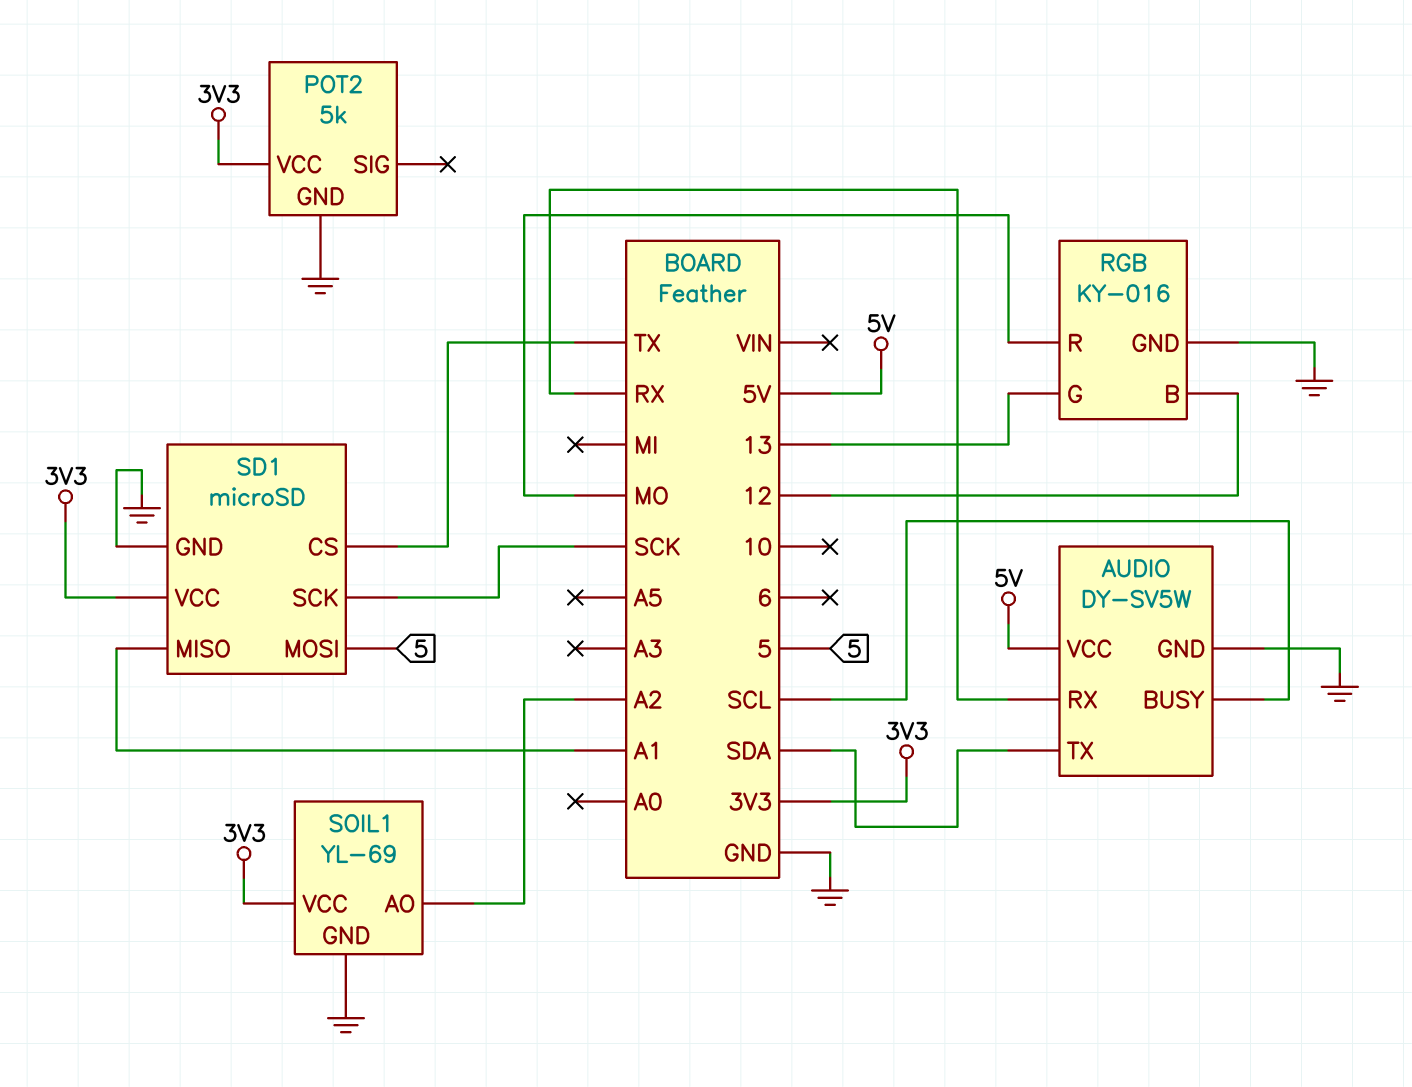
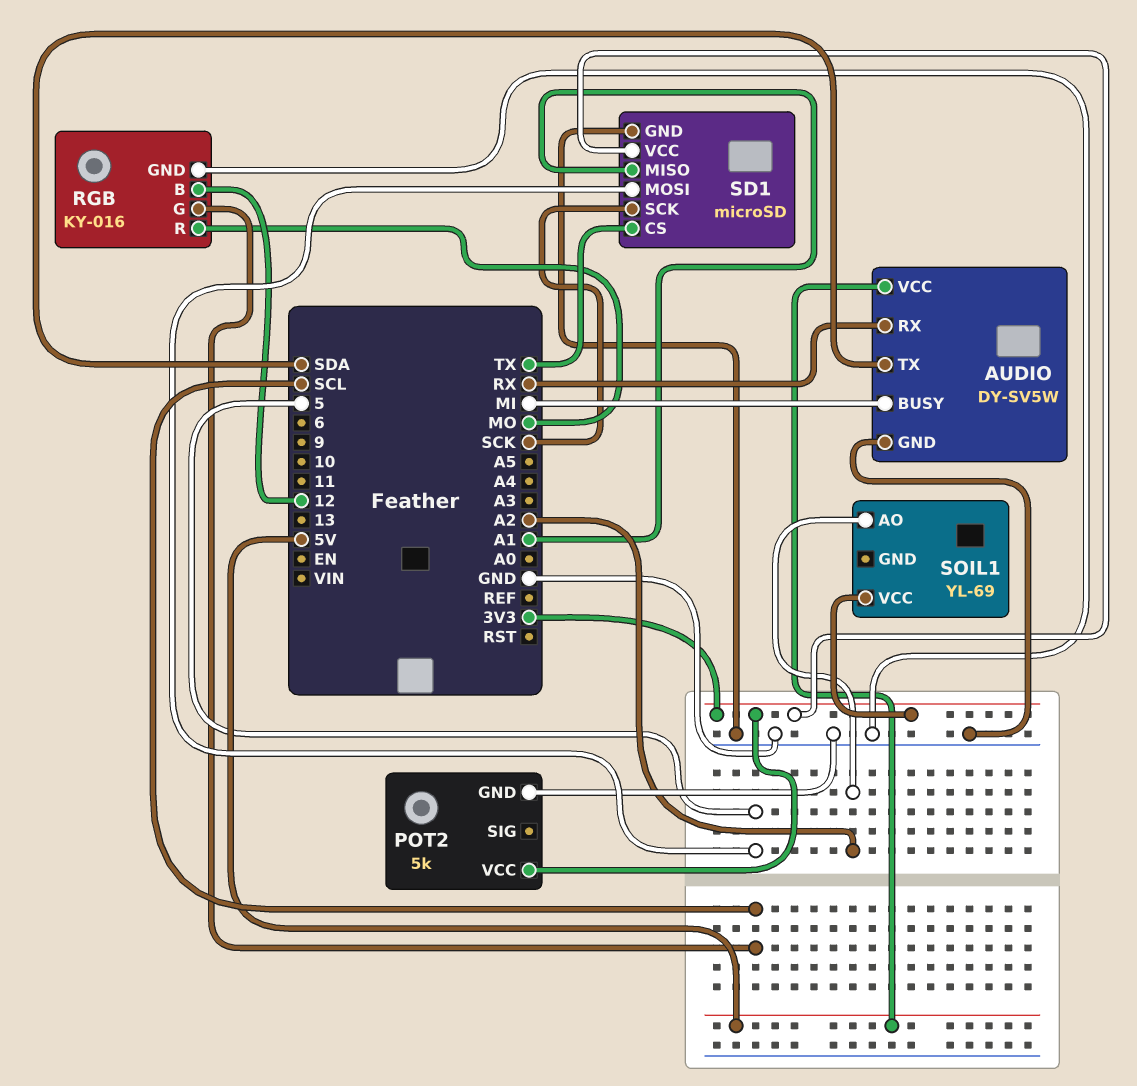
AUDIO pin BUSY: SCL -> MI
RGB pin G: 13 -> SCL
SOIL1 pin GND: GND -> none

